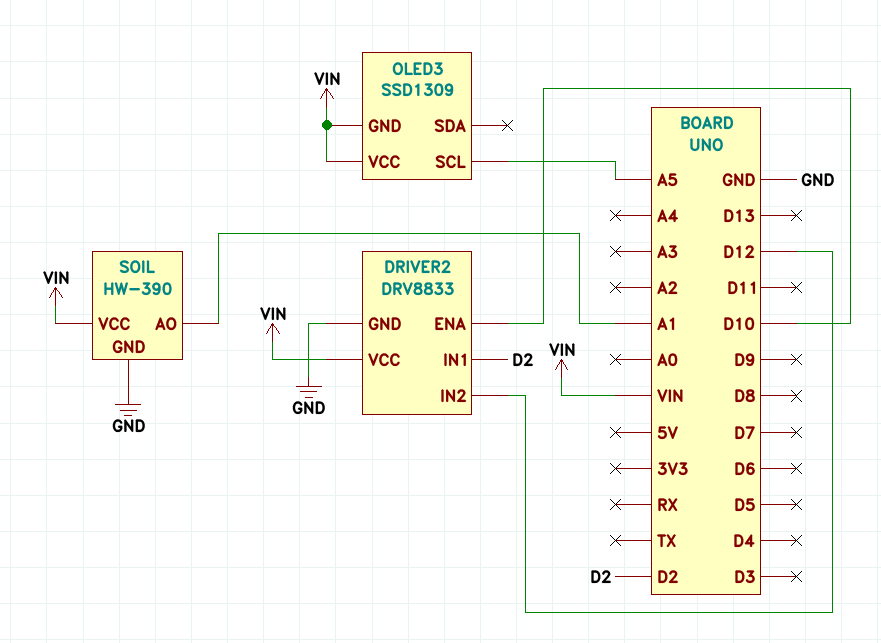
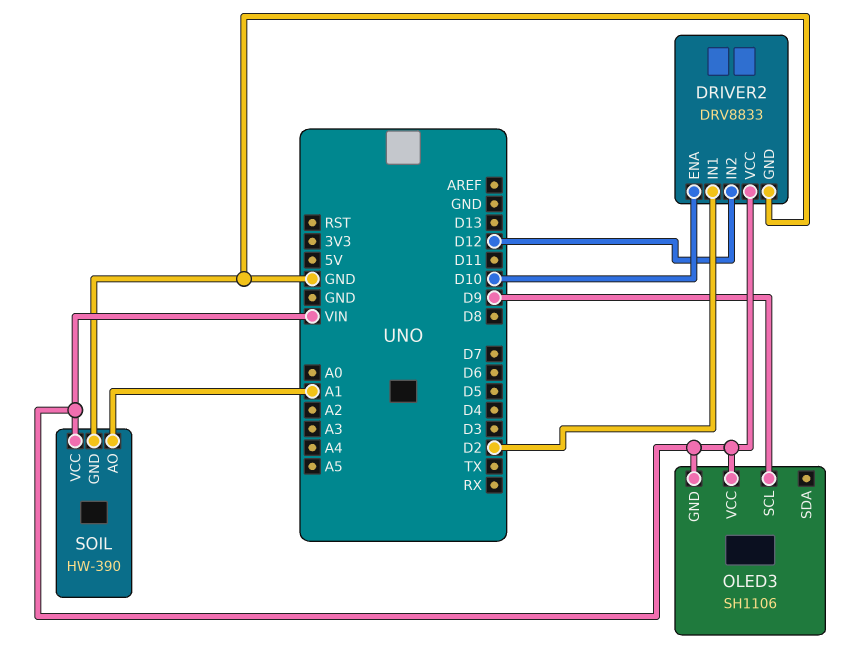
OLED3: SSD1309 -> SH1106
OLED3 pin SCL: A5 -> D9

